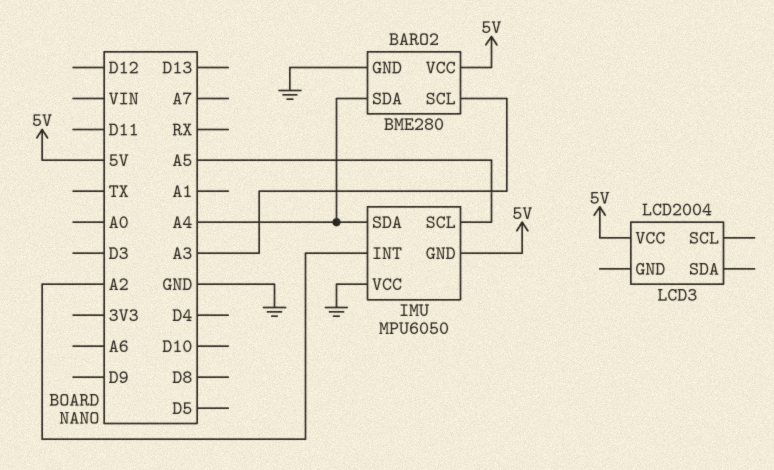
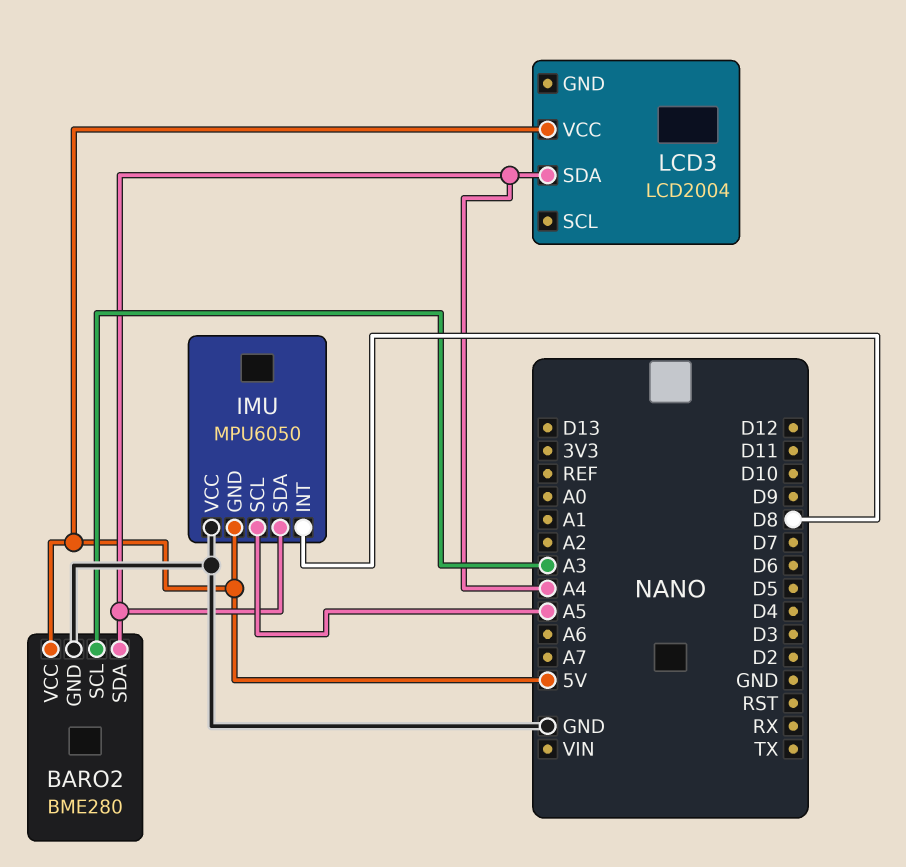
IMU pin INT: A2 -> D8
LCD3 pin SDA: none -> A4

